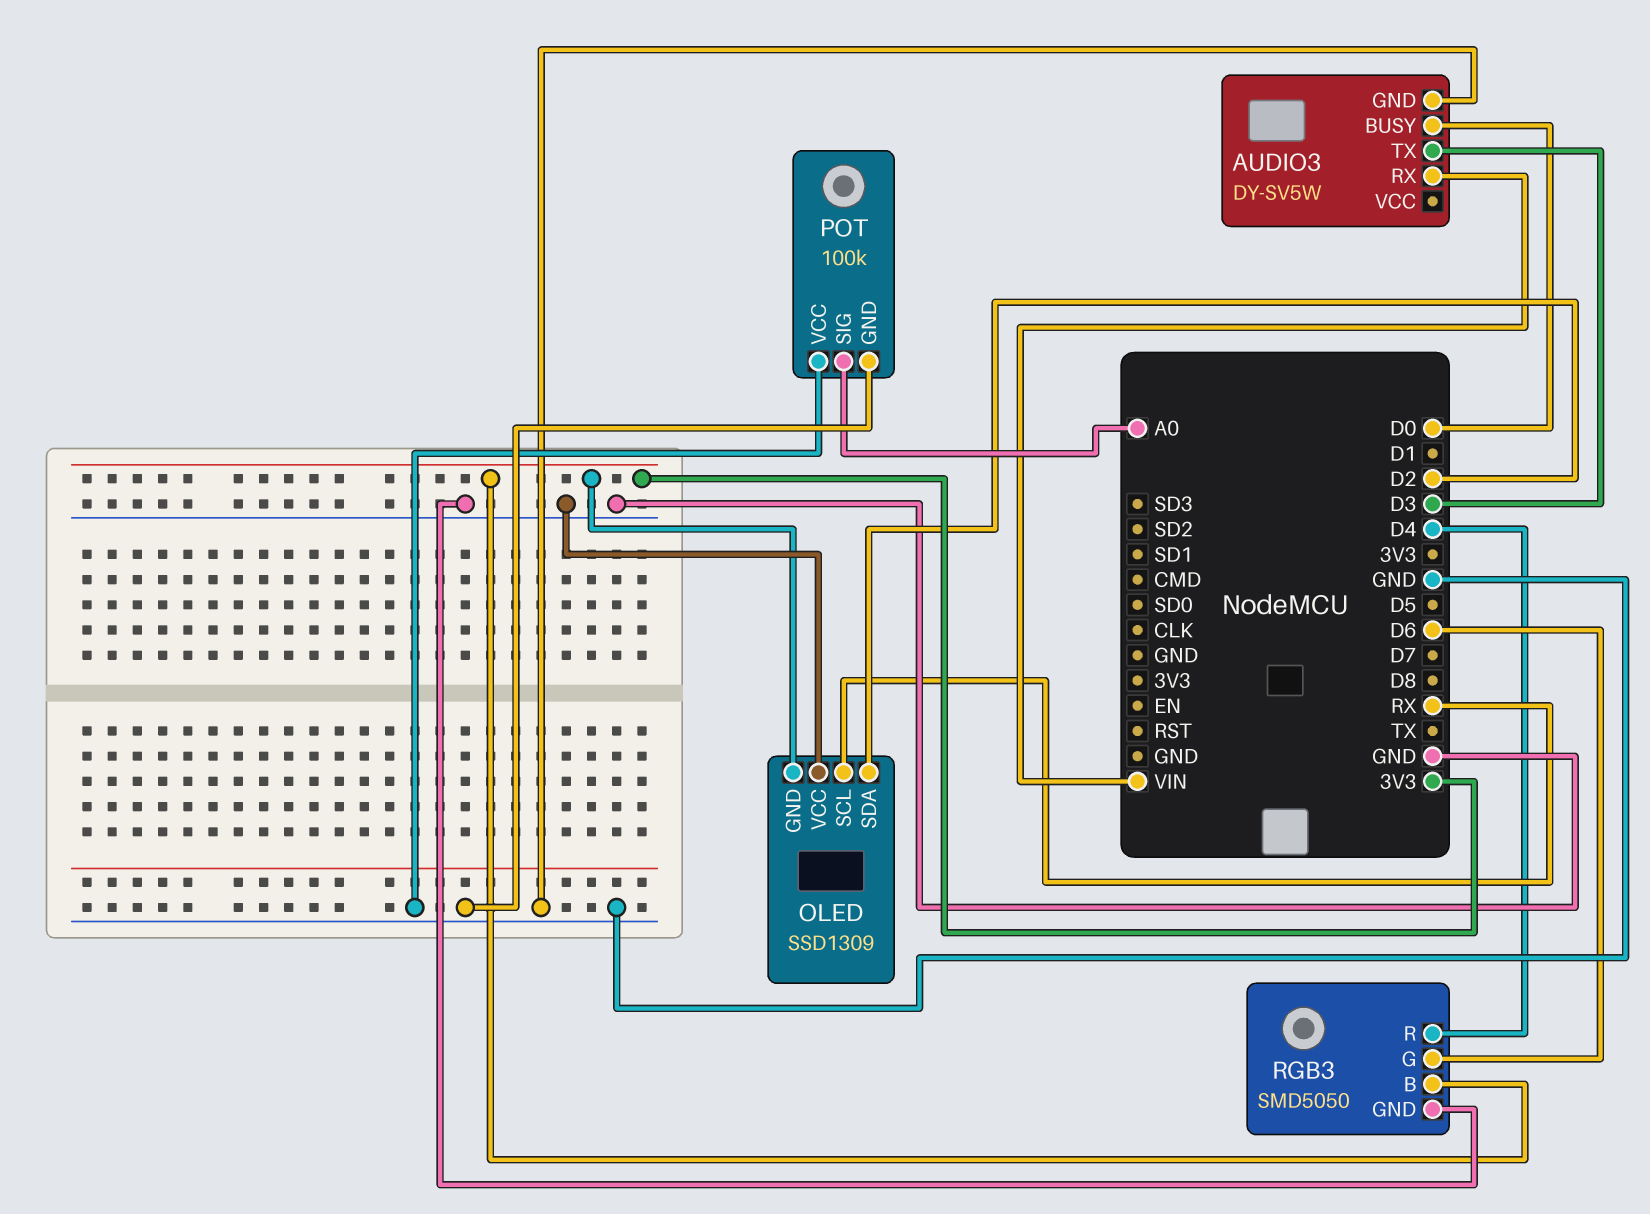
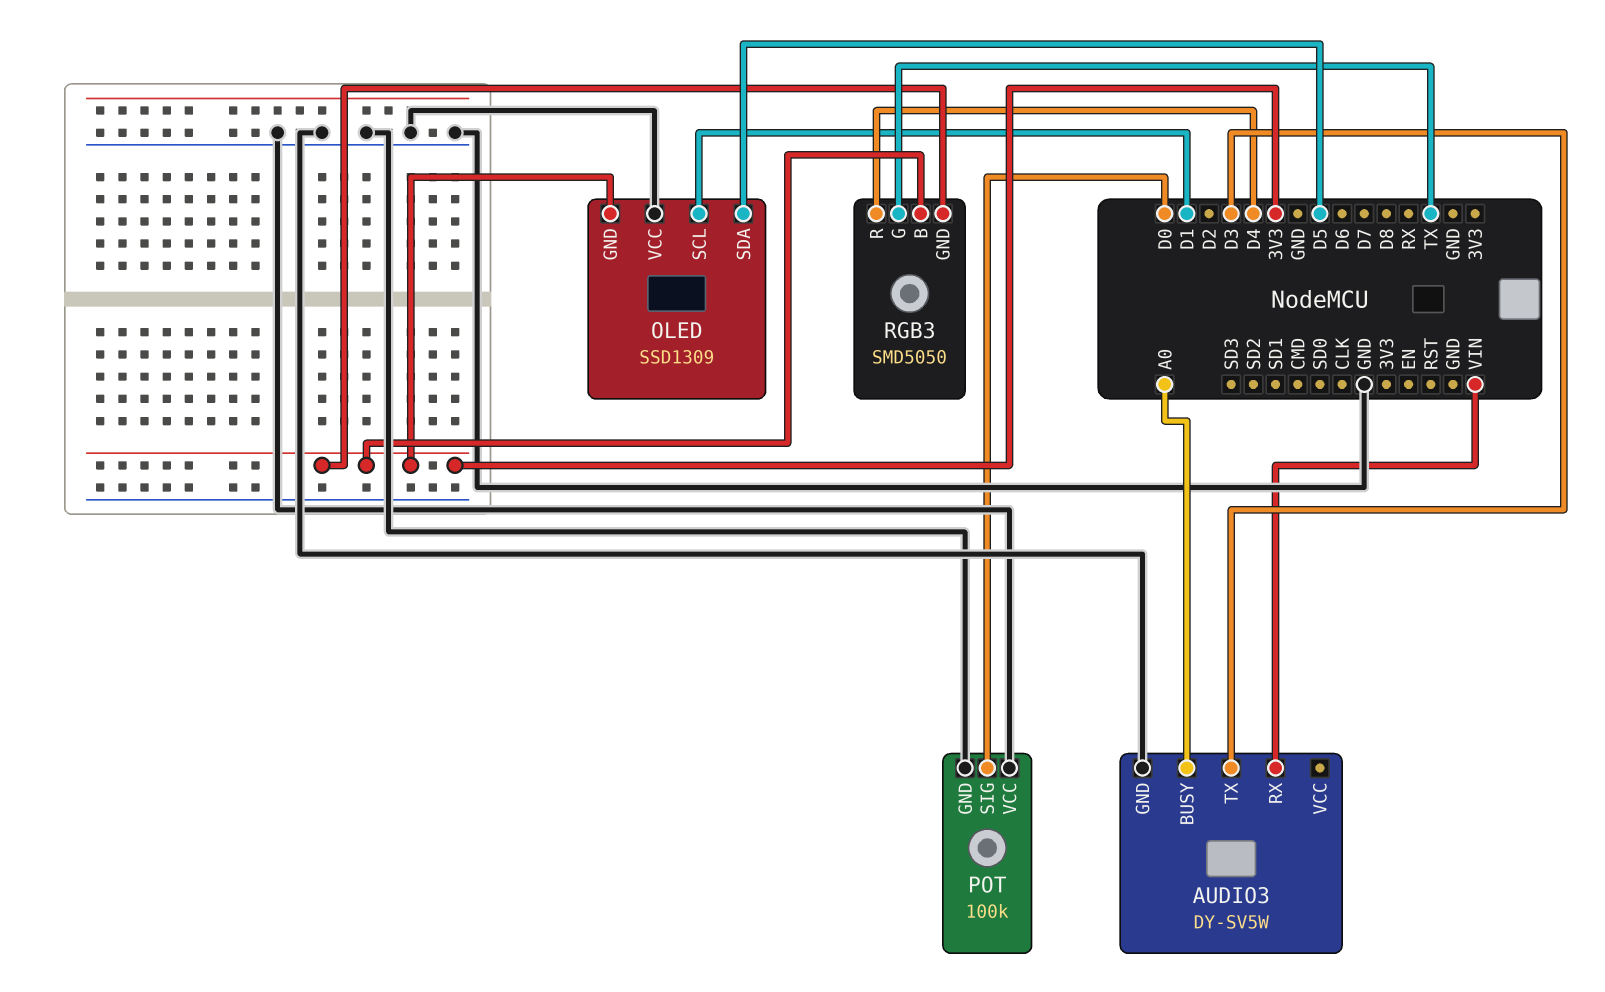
AUDIO3 pin BUSY: D0 -> A0
OLED pin SCL: RX -> D1
OLED pin SDA: D2 -> D5
POT pin SIG: A0 -> D0
RGB3 pin G: D6 -> TX
RGB3 pin GND: GND -> 3V3

